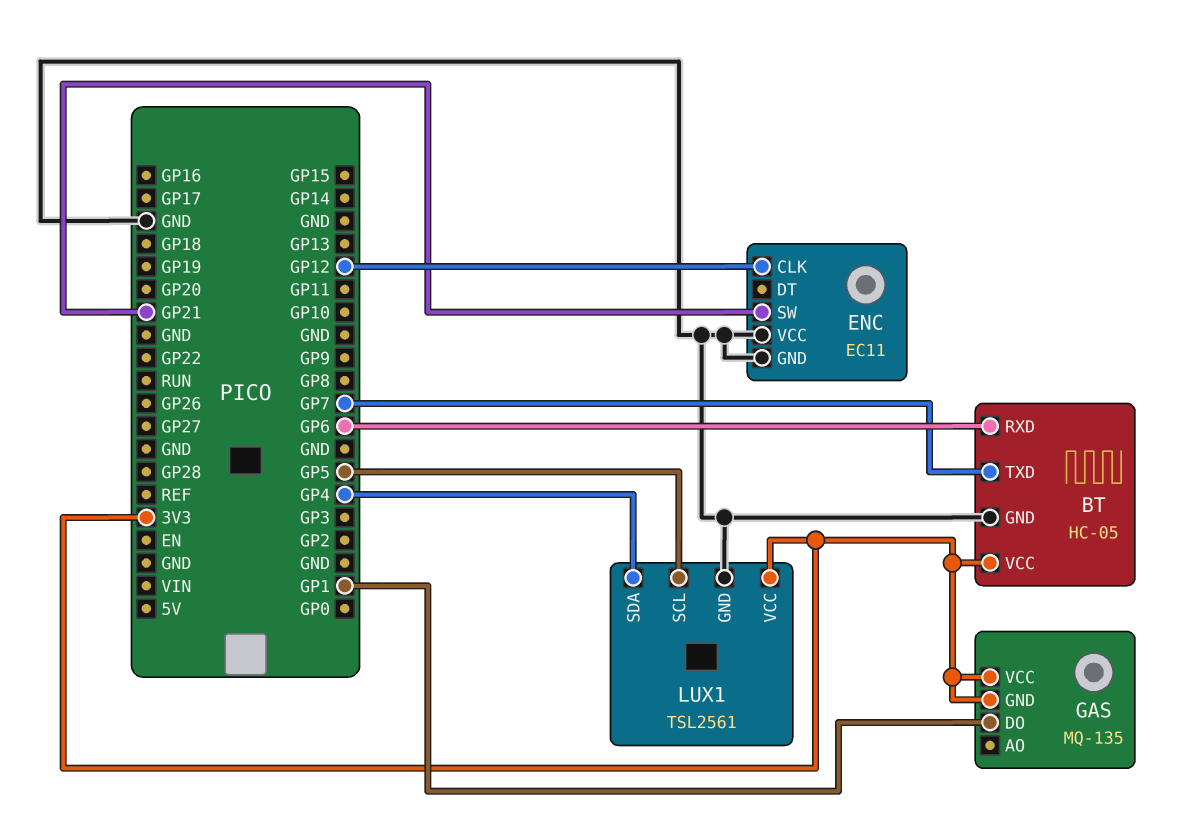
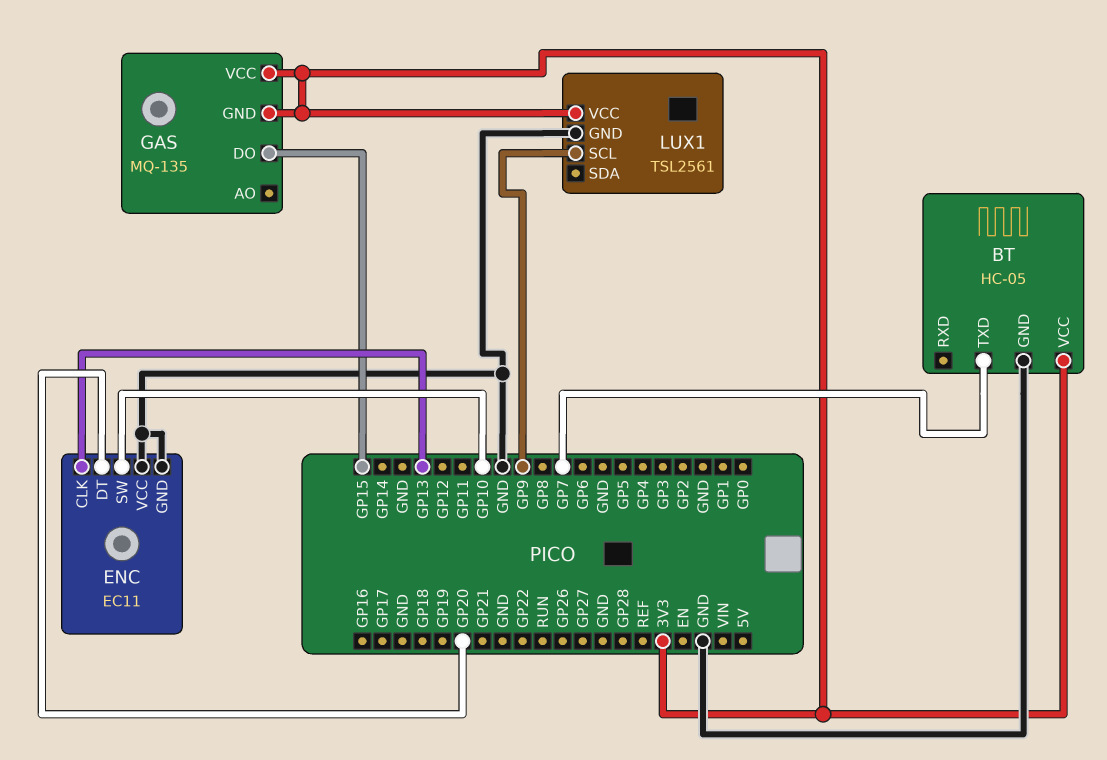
BT pin RXD: GP6 -> none
ENC pin CLK: GP12 -> GP13
ENC pin DT: none -> GP20
ENC pin SW: GP21 -> GP10
GAS pin DO: GP1 -> GP15
LUX1 pin SCL: GP5 -> GP9
LUX1 pin SDA: GP4 -> none

